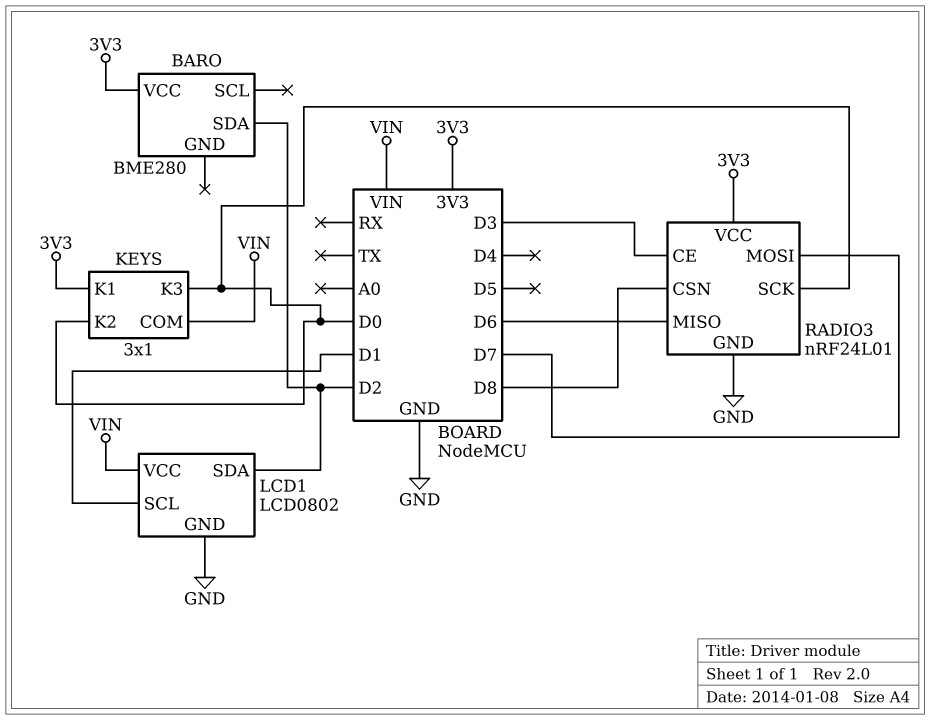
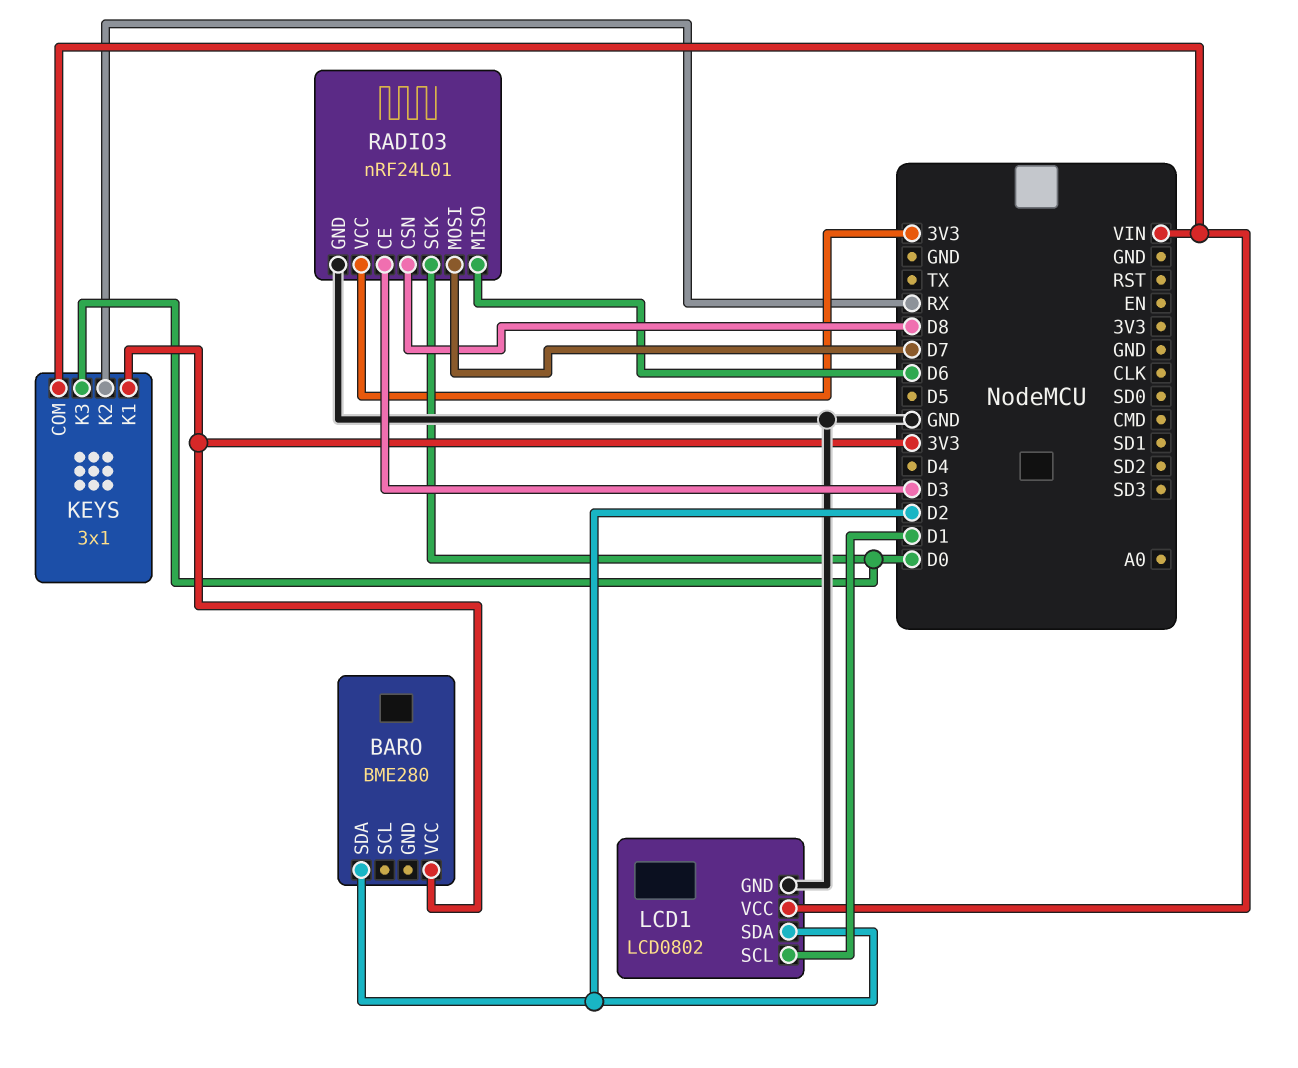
KEYS pin K2: D0 -> RX

